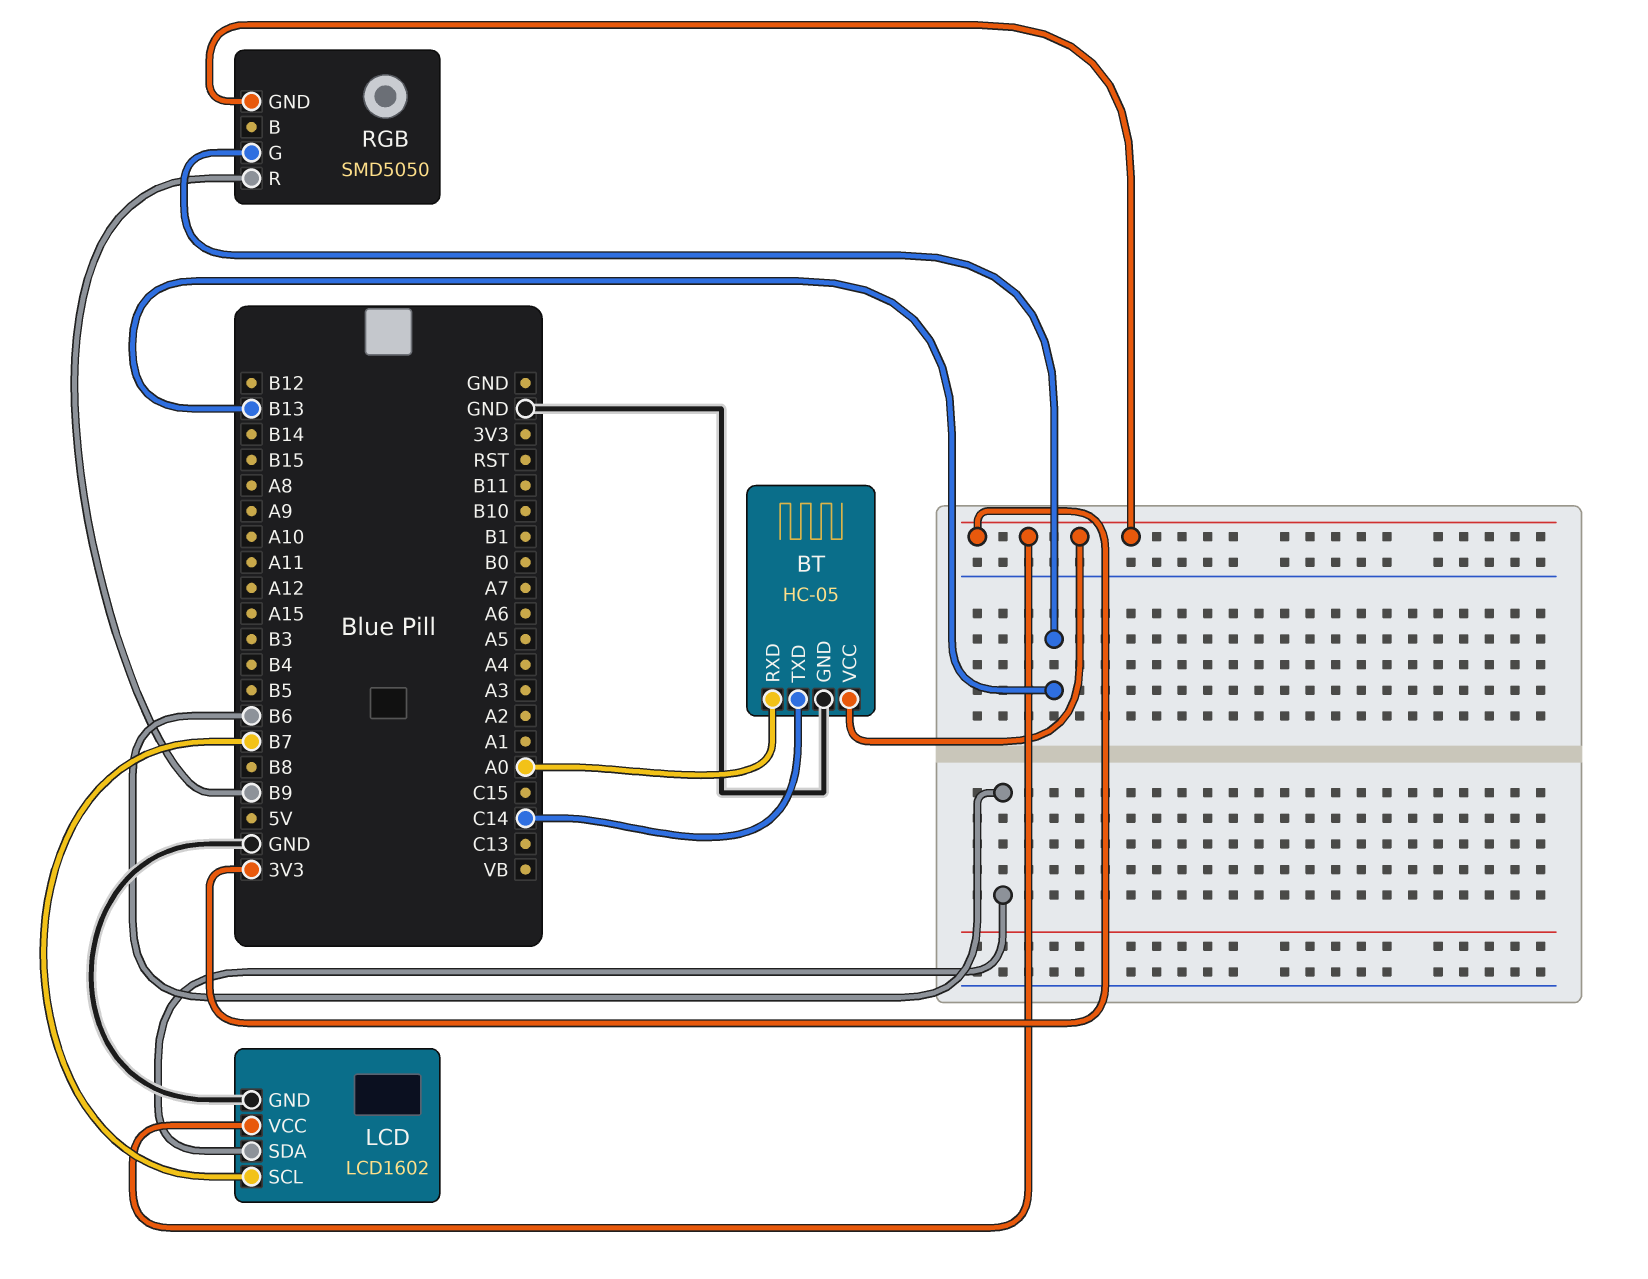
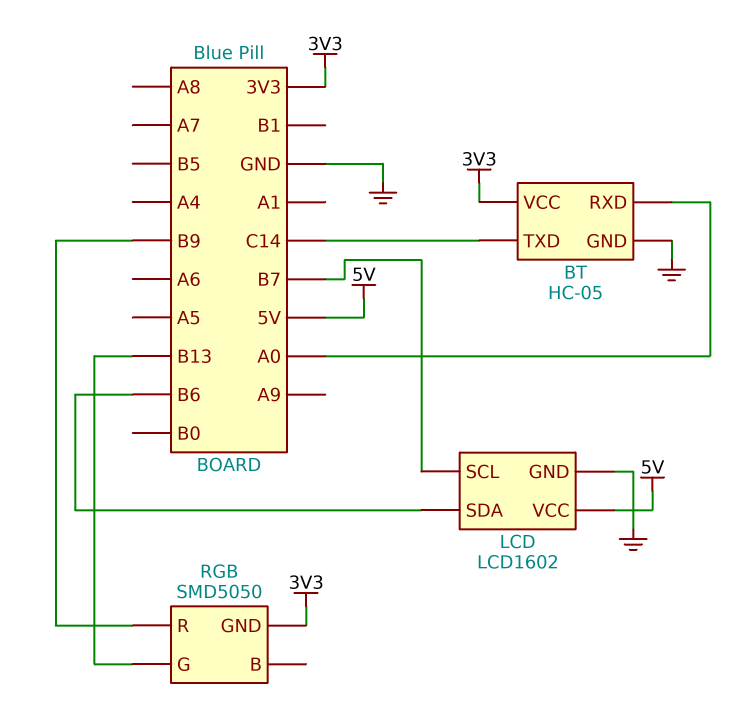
LCD pin VCC: 3V3 -> 5V

